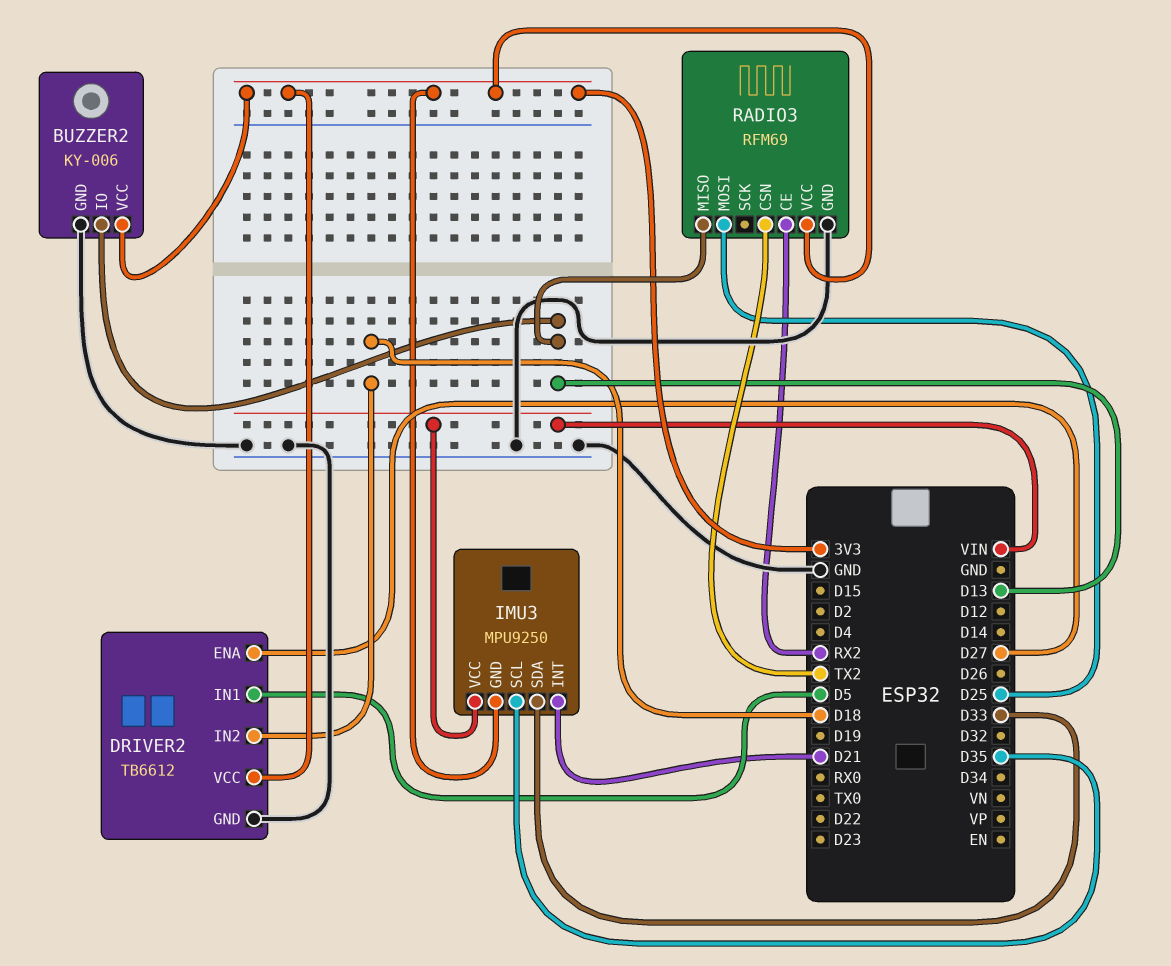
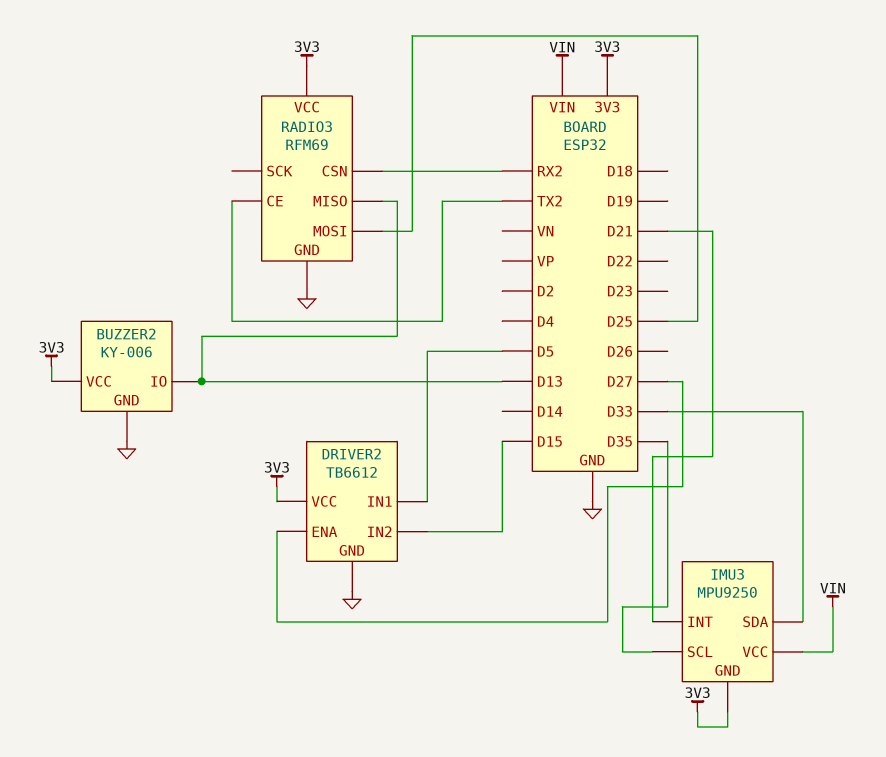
DRIVER2 pin IN2: D18 -> D15
RADIO3 pin CE: RX2 -> TX2
RADIO3 pin CSN: TX2 -> RX2

